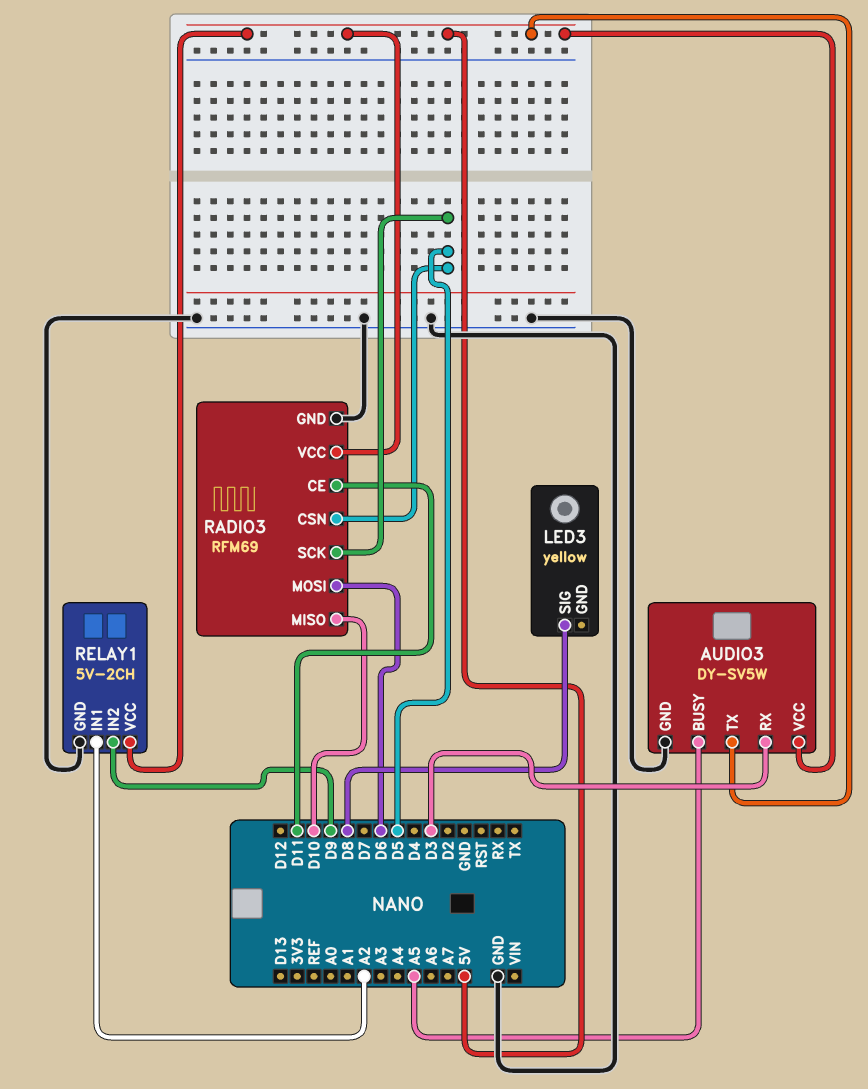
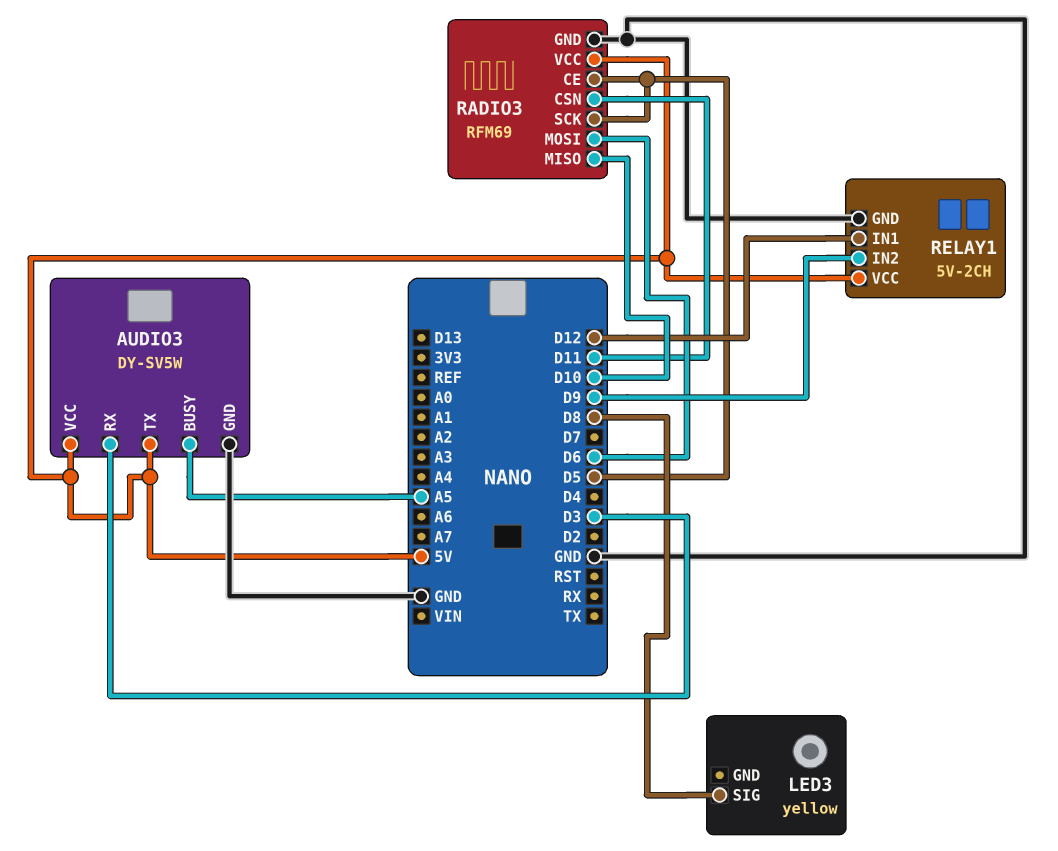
RADIO3 pin CE: D11 -> D5
RADIO3 pin CSN: D5 -> D11
RELAY1 pin IN1: A2 -> D12

